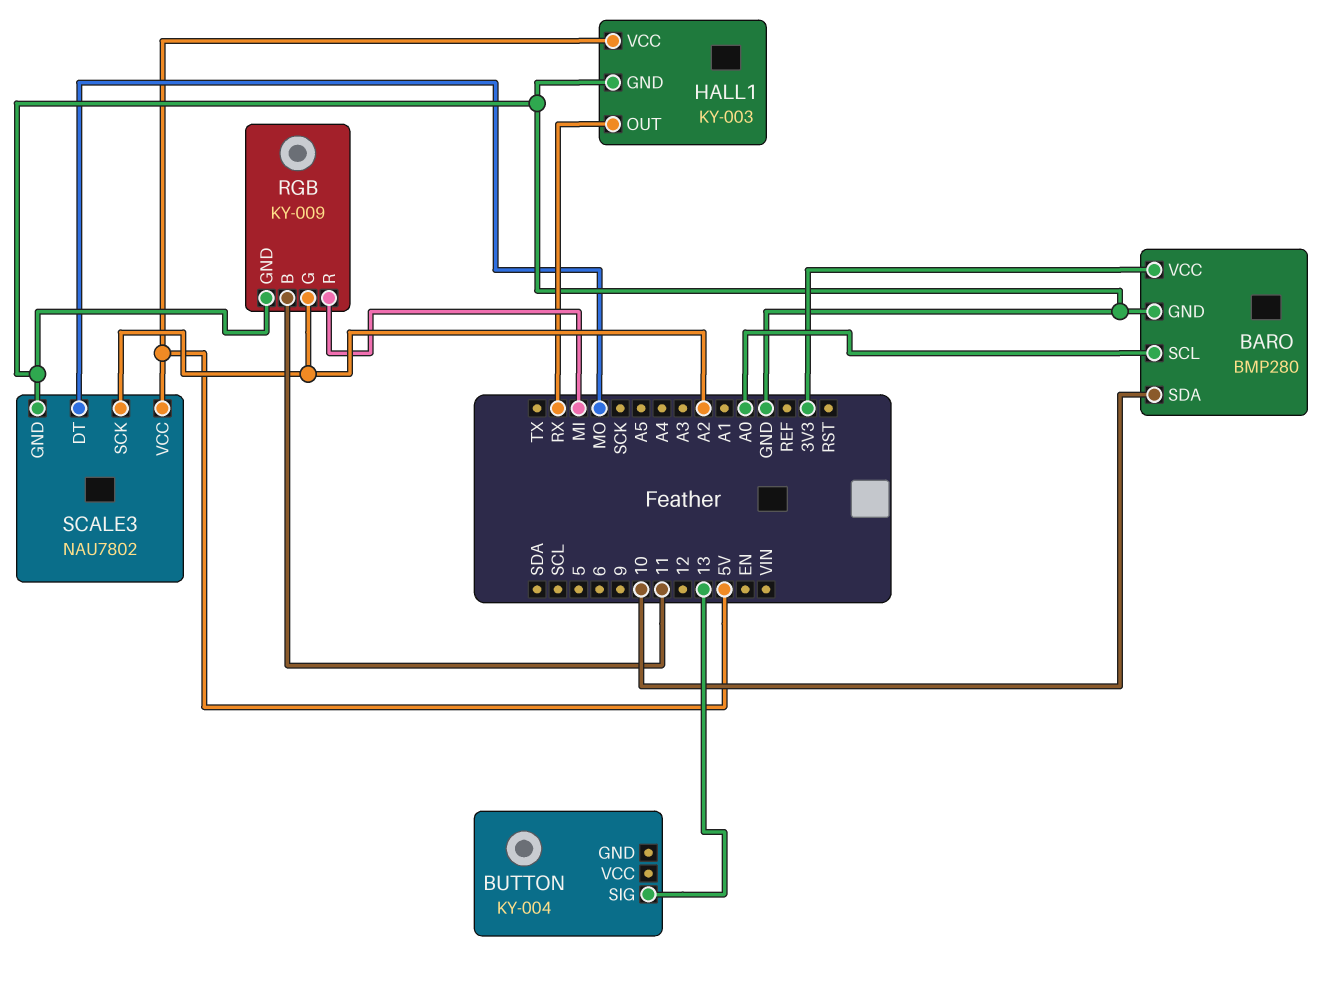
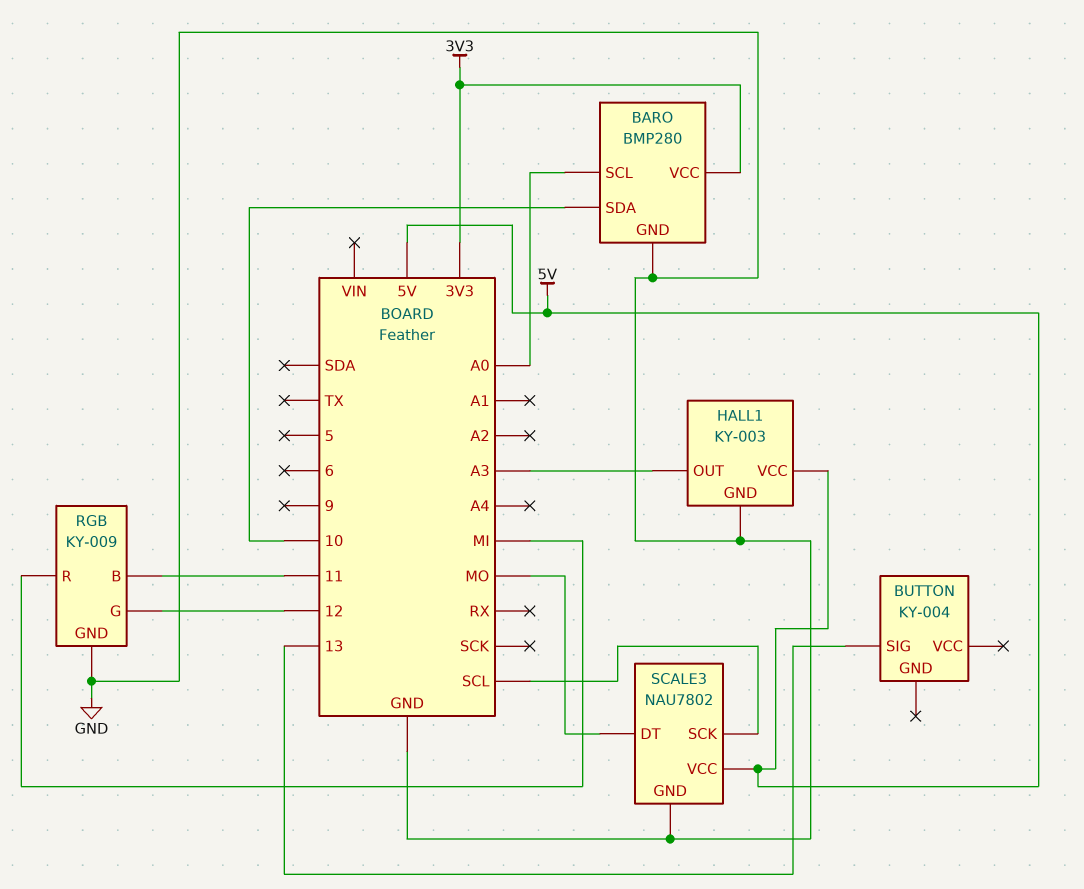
HALL1 pin OUT: RX -> A3
RGB pin G: A2 -> 12
SCALE3 pin SCK: A2 -> SCL

